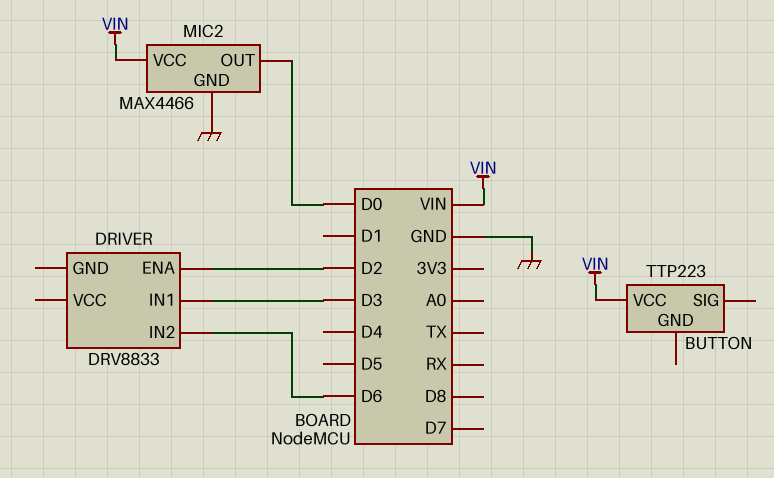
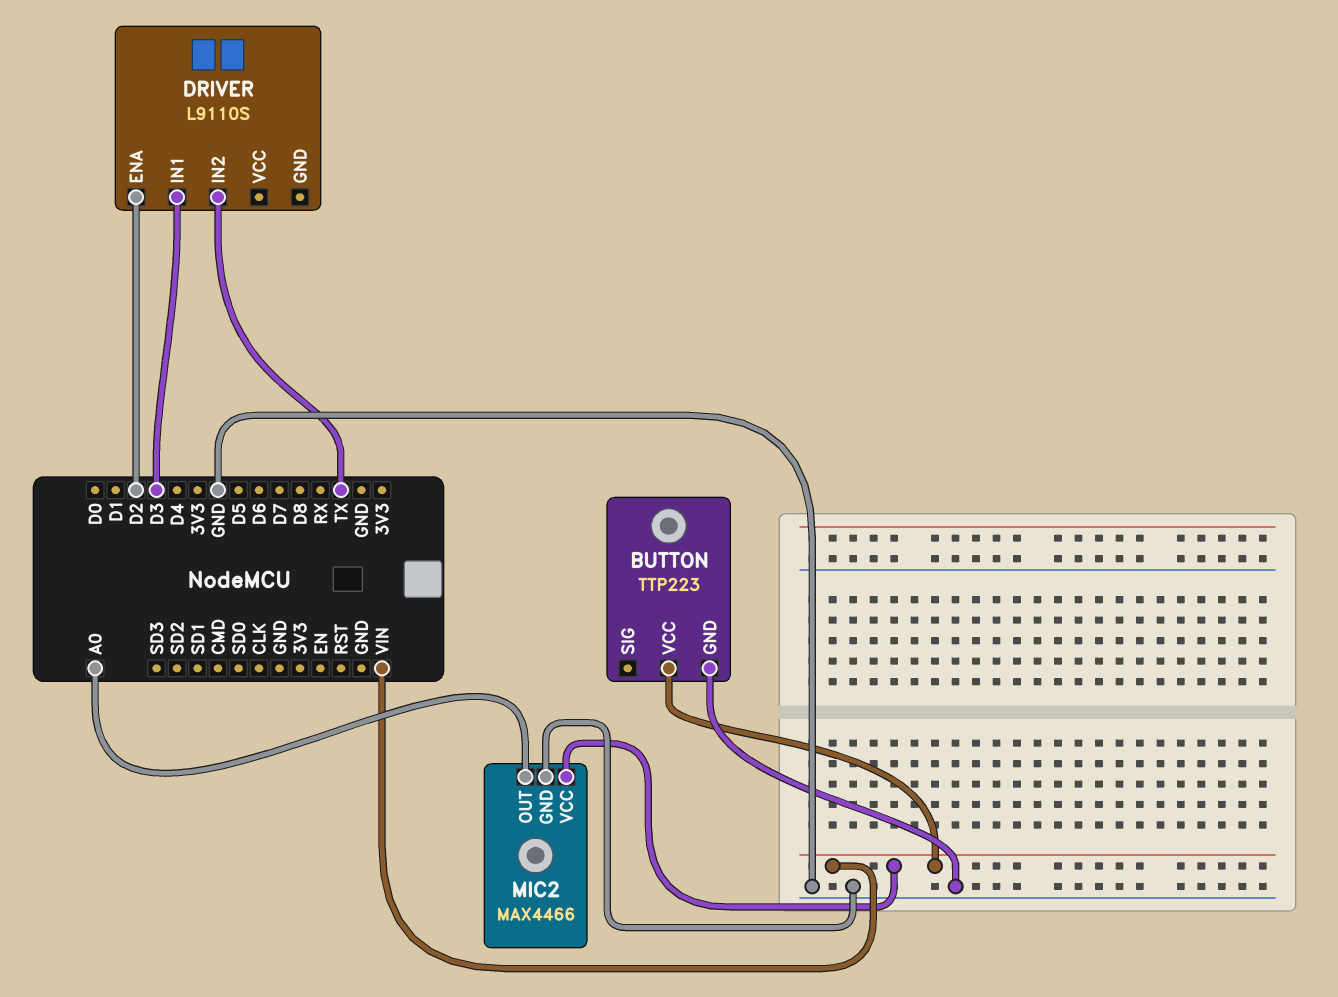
BUTTON pin GND: none -> GND
DRIVER: DRV8833 -> L9110S
DRIVER pin IN2: D6 -> TX
MIC2 pin OUT: D0 -> A0

